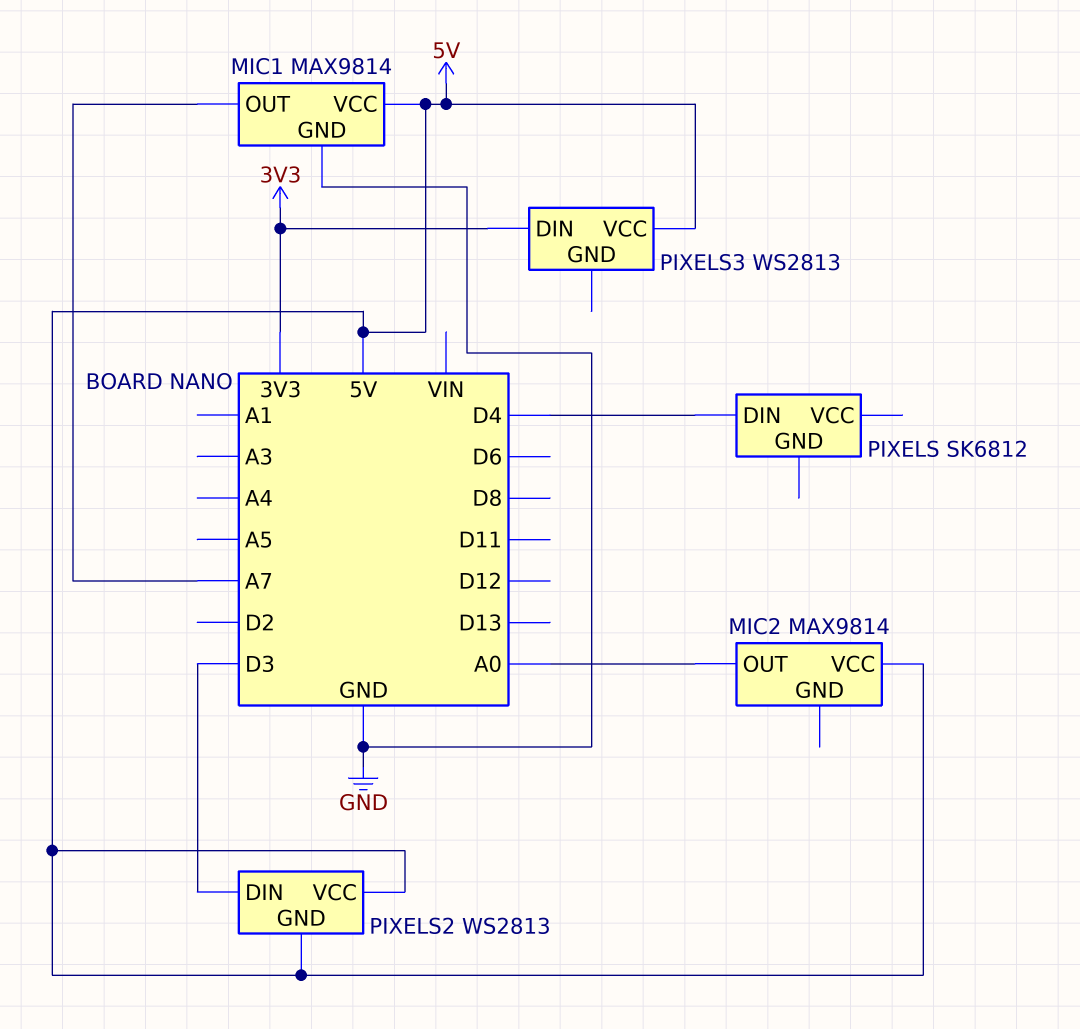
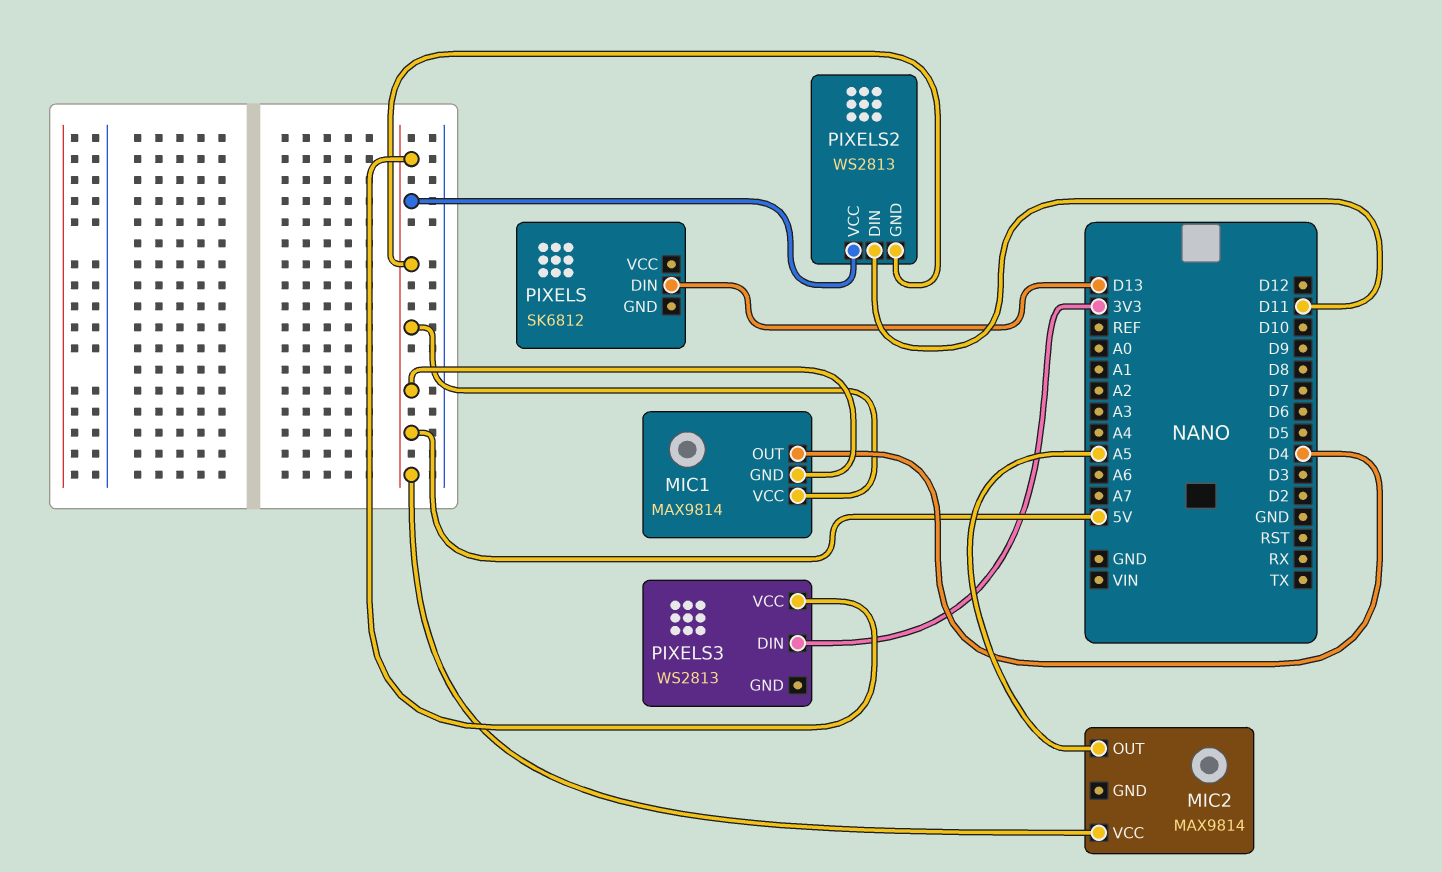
MIC1 pin GND: GND -> 5V
MIC1 pin OUT: A7 -> D4
MIC2 pin OUT: A0 -> A5
PIXELS pin DIN: D4 -> D13
PIXELS2 pin DIN: D3 -> D11

